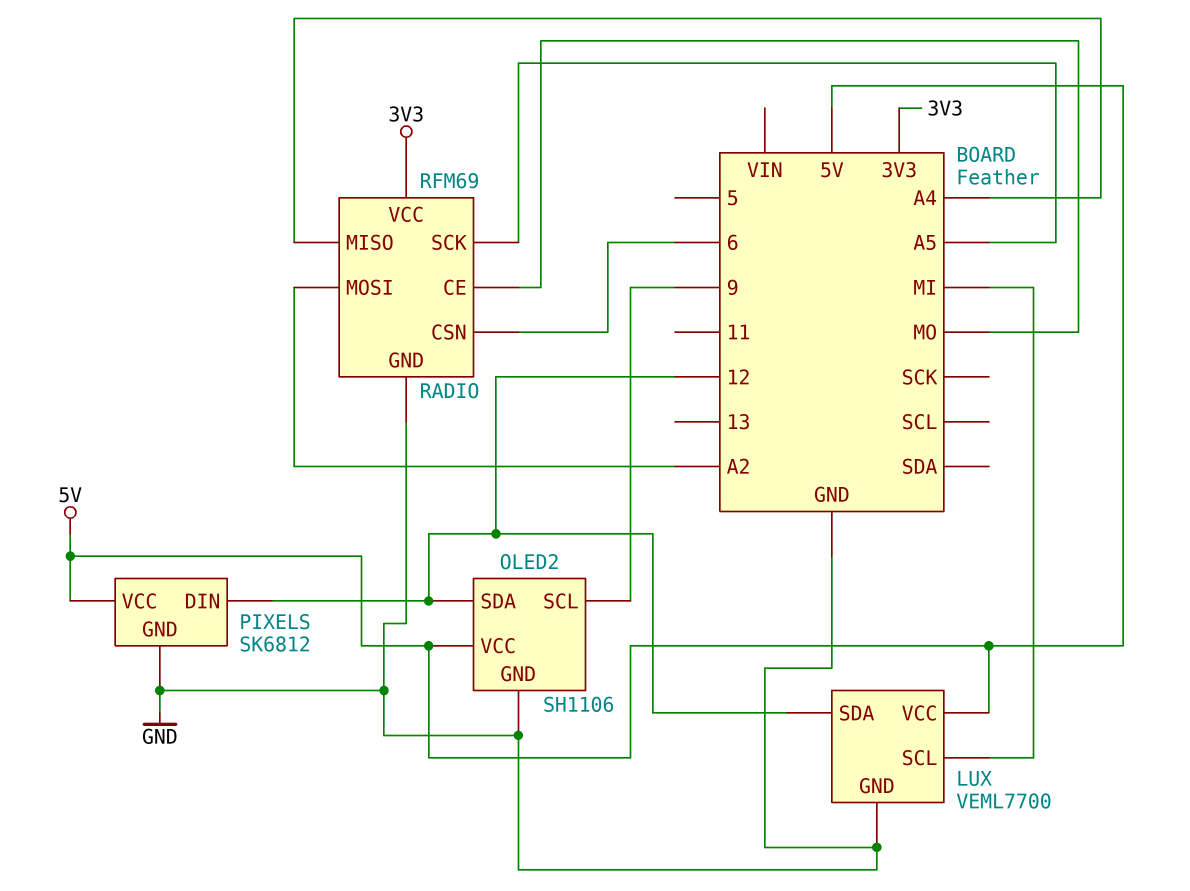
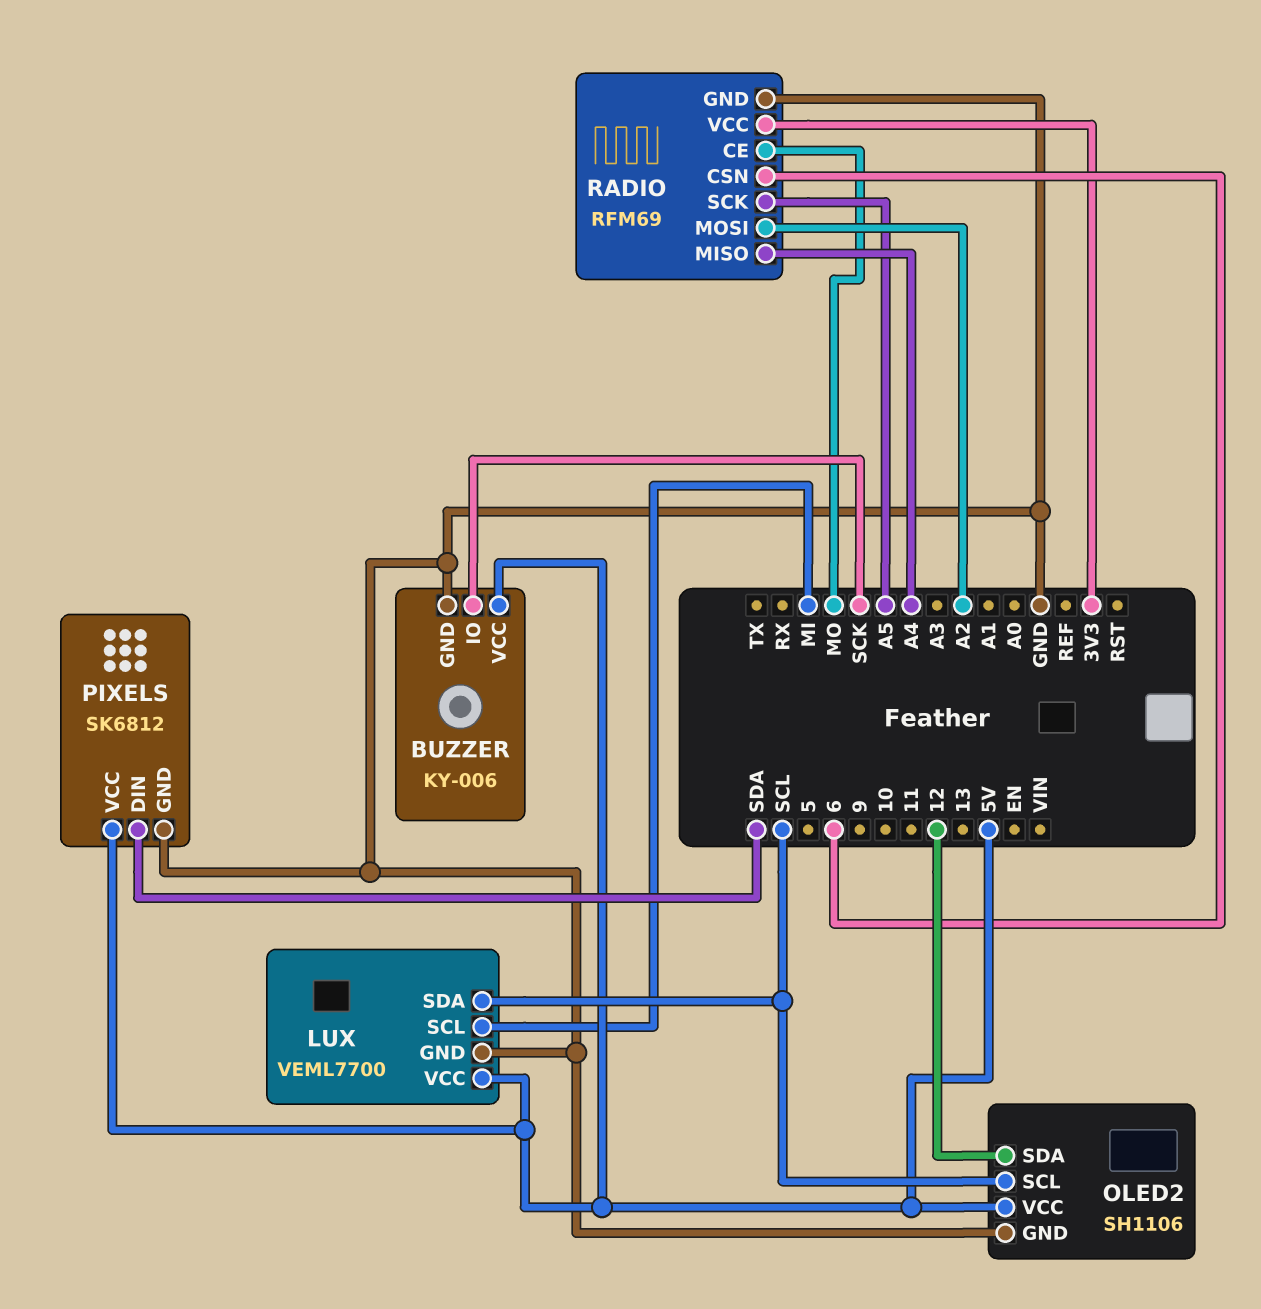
BUZZER: none -> KY-006
BUZZER pin GND: none -> GND
BUZZER pin IO: none -> SCK
BUZZER pin VCC: none -> 5V
LUX pin SDA: 12 -> SCL
OLED2 pin SCL: 9 -> SCL
PIXELS pin DIN: 12 -> SDA

